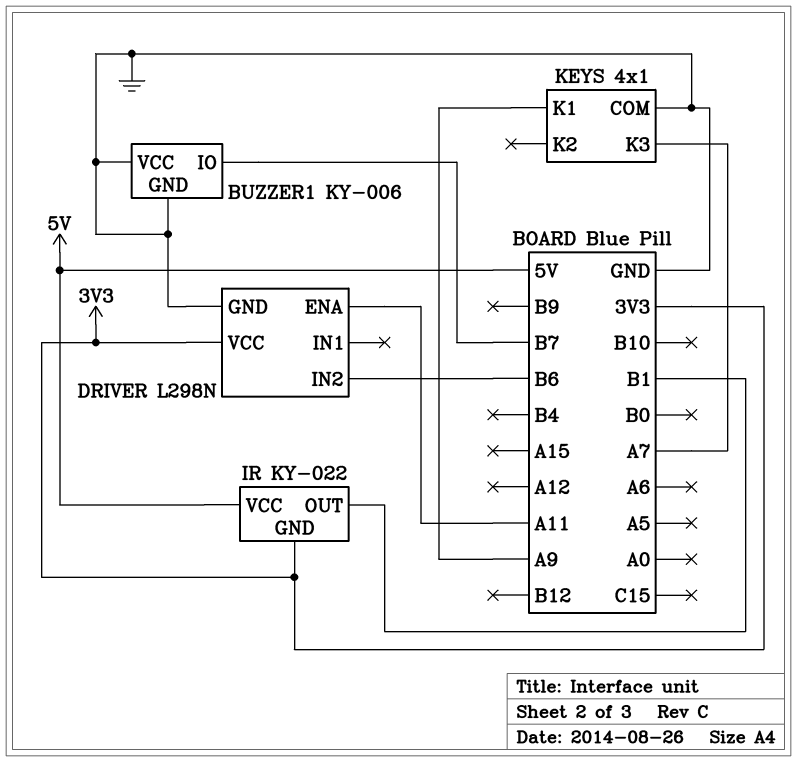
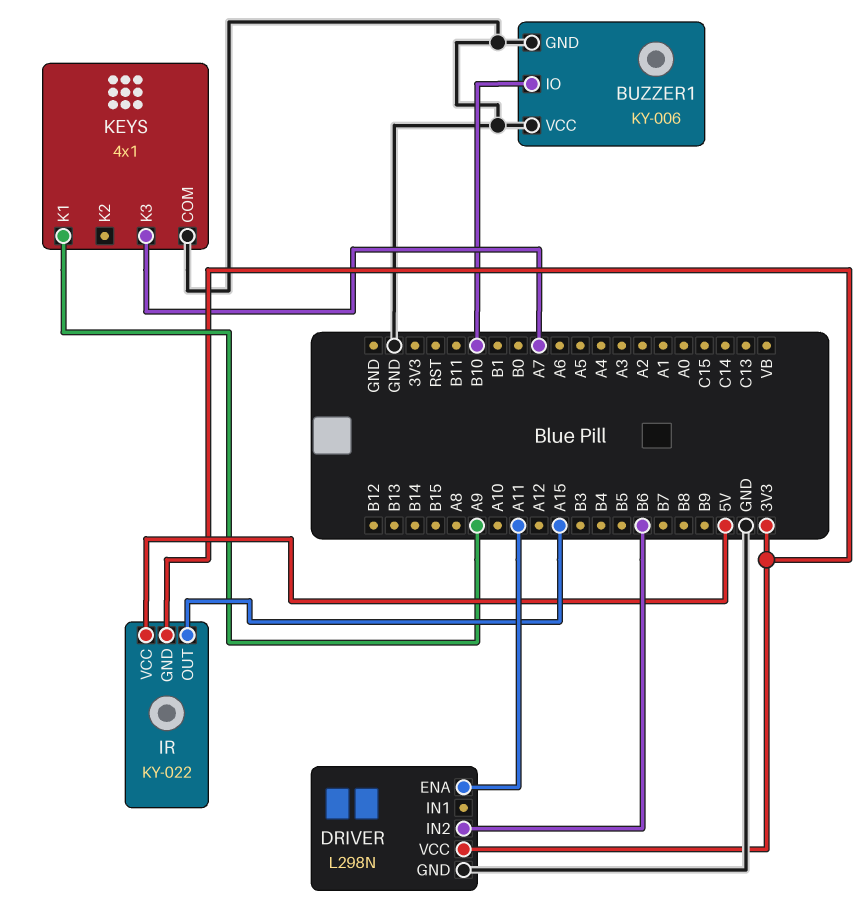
BUZZER1 pin IO: B7 -> B10
IR pin OUT: B1 -> A15

